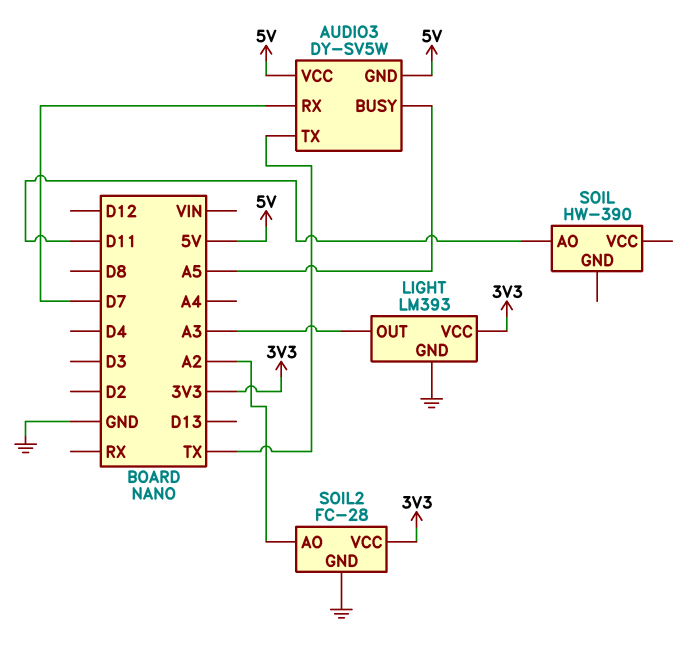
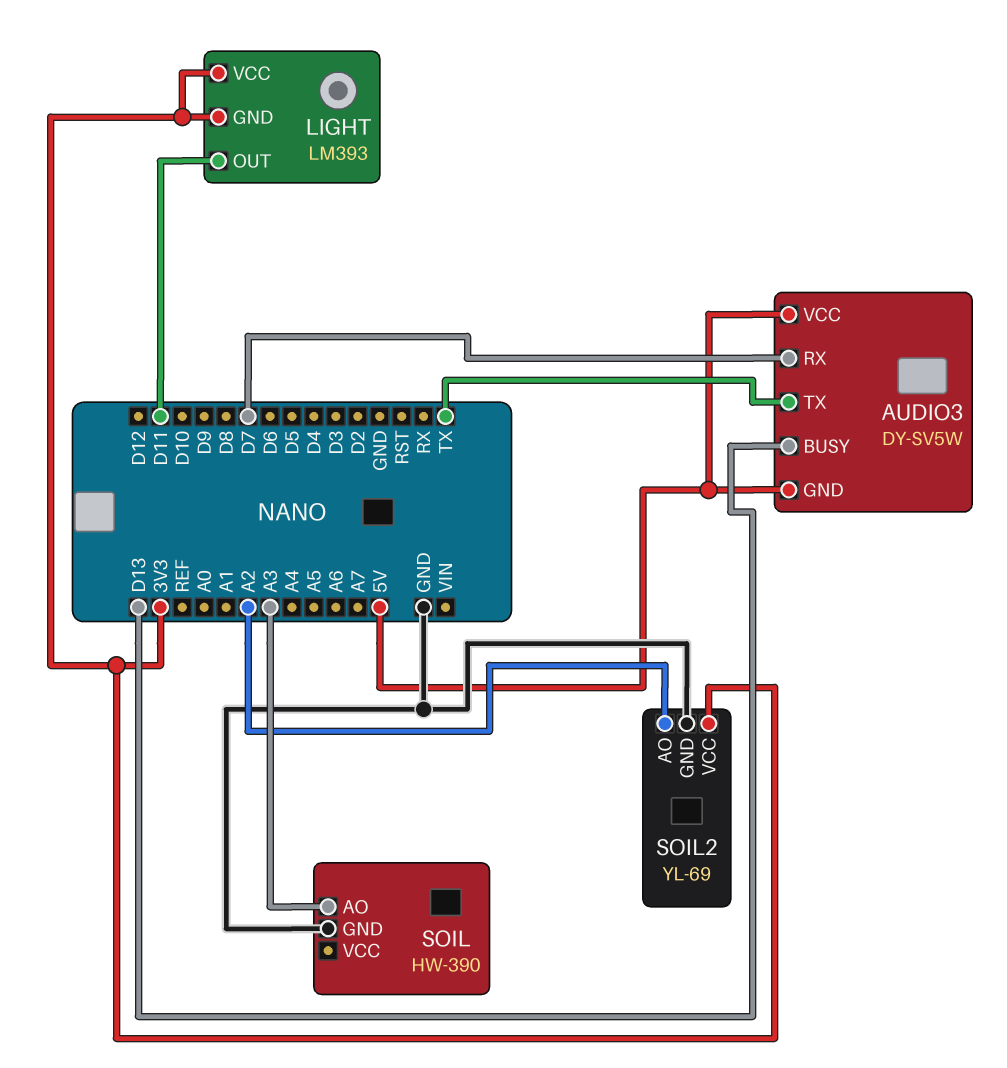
AUDIO3 pin BUSY: A5 -> D13
LIGHT pin GND: GND -> 3V3
LIGHT pin OUT: A3 -> D11
SOIL pin AO: D11 -> A3
SOIL pin GND: none -> GND
SOIL2: FC-28 -> YL-69

